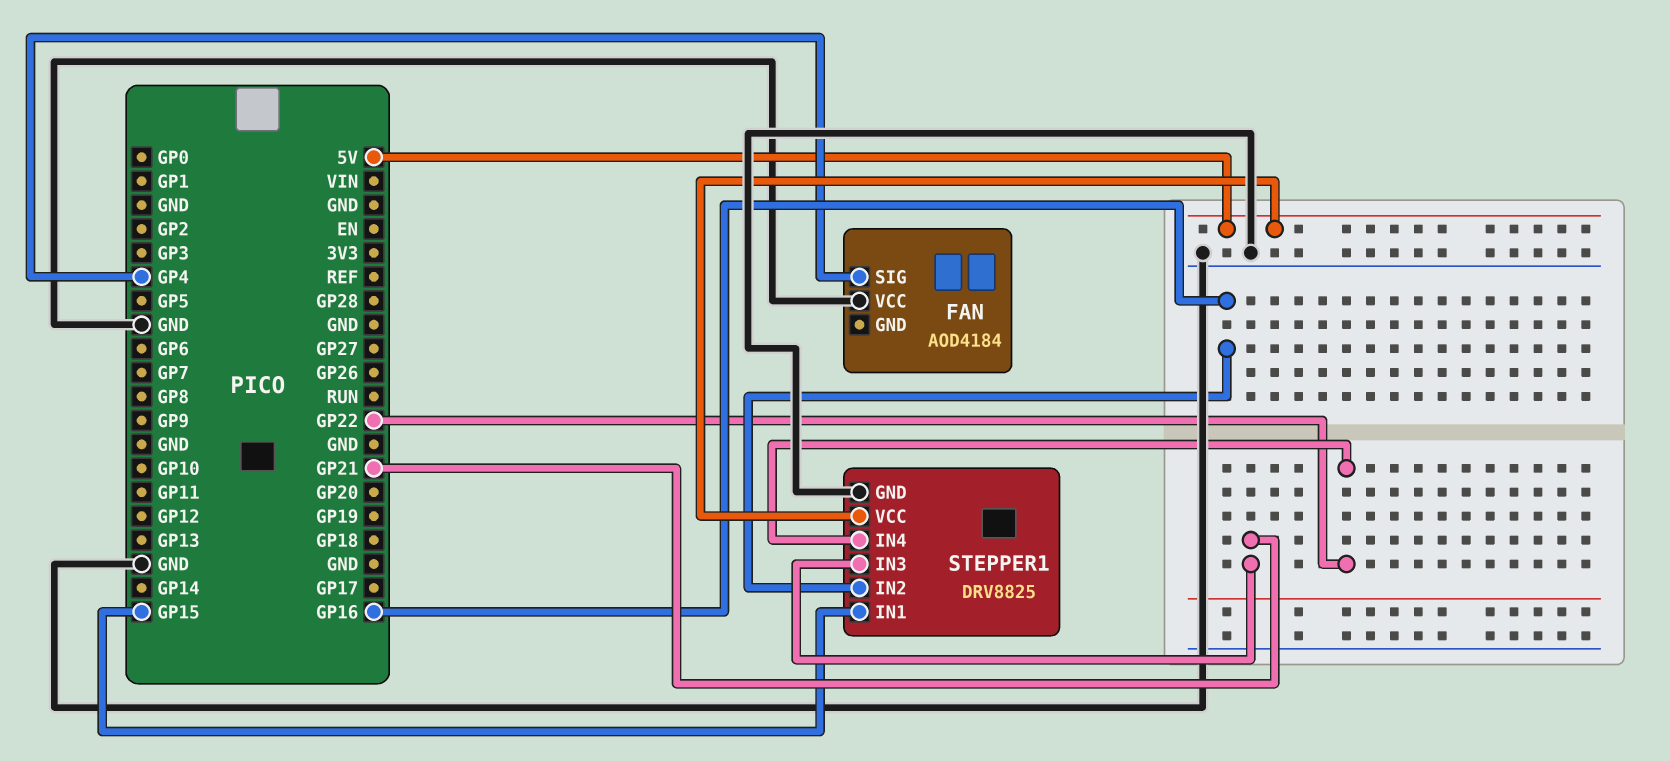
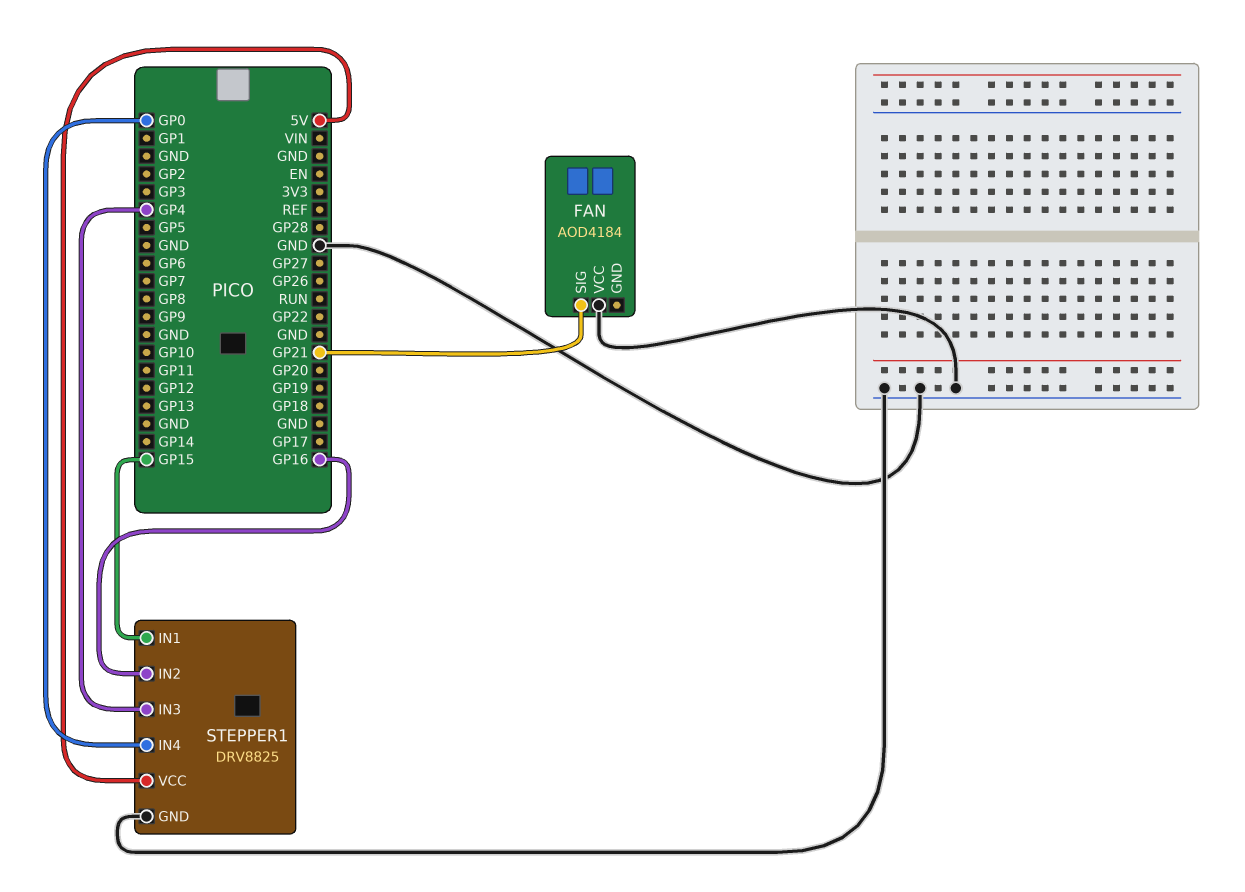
FAN pin SIG: GP4 -> GP21
STEPPER1 pin IN3: GP21 -> GP4
STEPPER1 pin IN4: GP22 -> GP0

